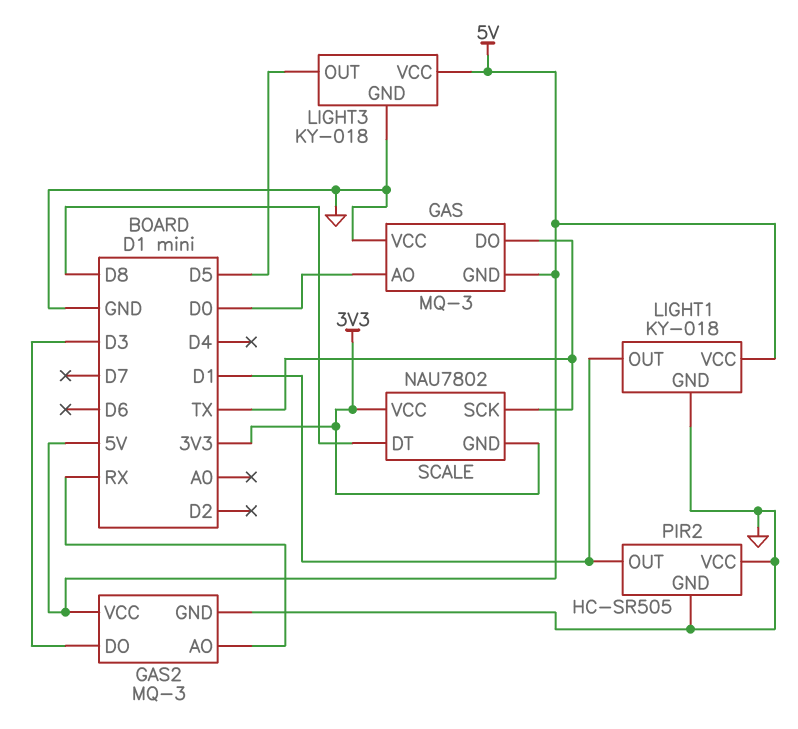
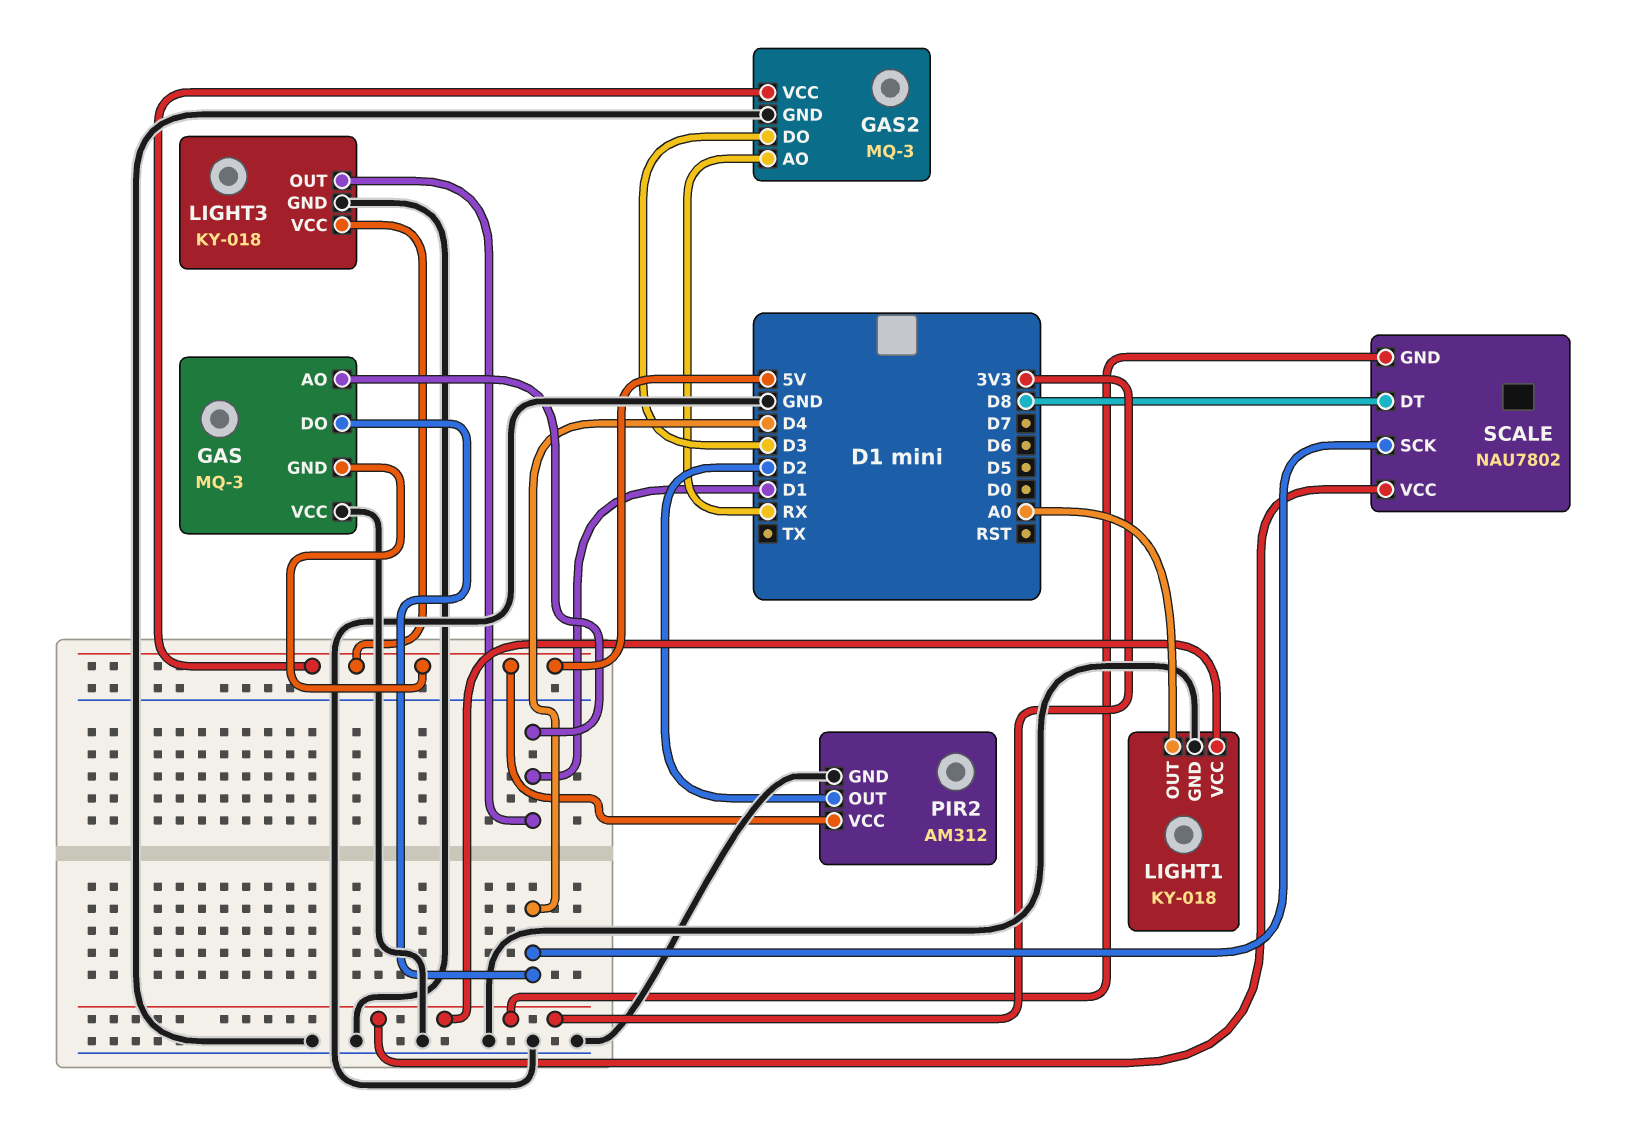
GAS pin AO: D0 -> D1
GAS pin DO: TX -> D4
LIGHT1 pin OUT: D1 -> A0
LIGHT1 pin VCC: 5V -> 3V3
LIGHT3 pin OUT: D5 -> D1
PIR2: HC-SR505 -> AM312
PIR2 pin OUT: D1 -> D2
PIR2 pin VCC: GND -> 5V
SCALE pin SCK: TX -> D4

